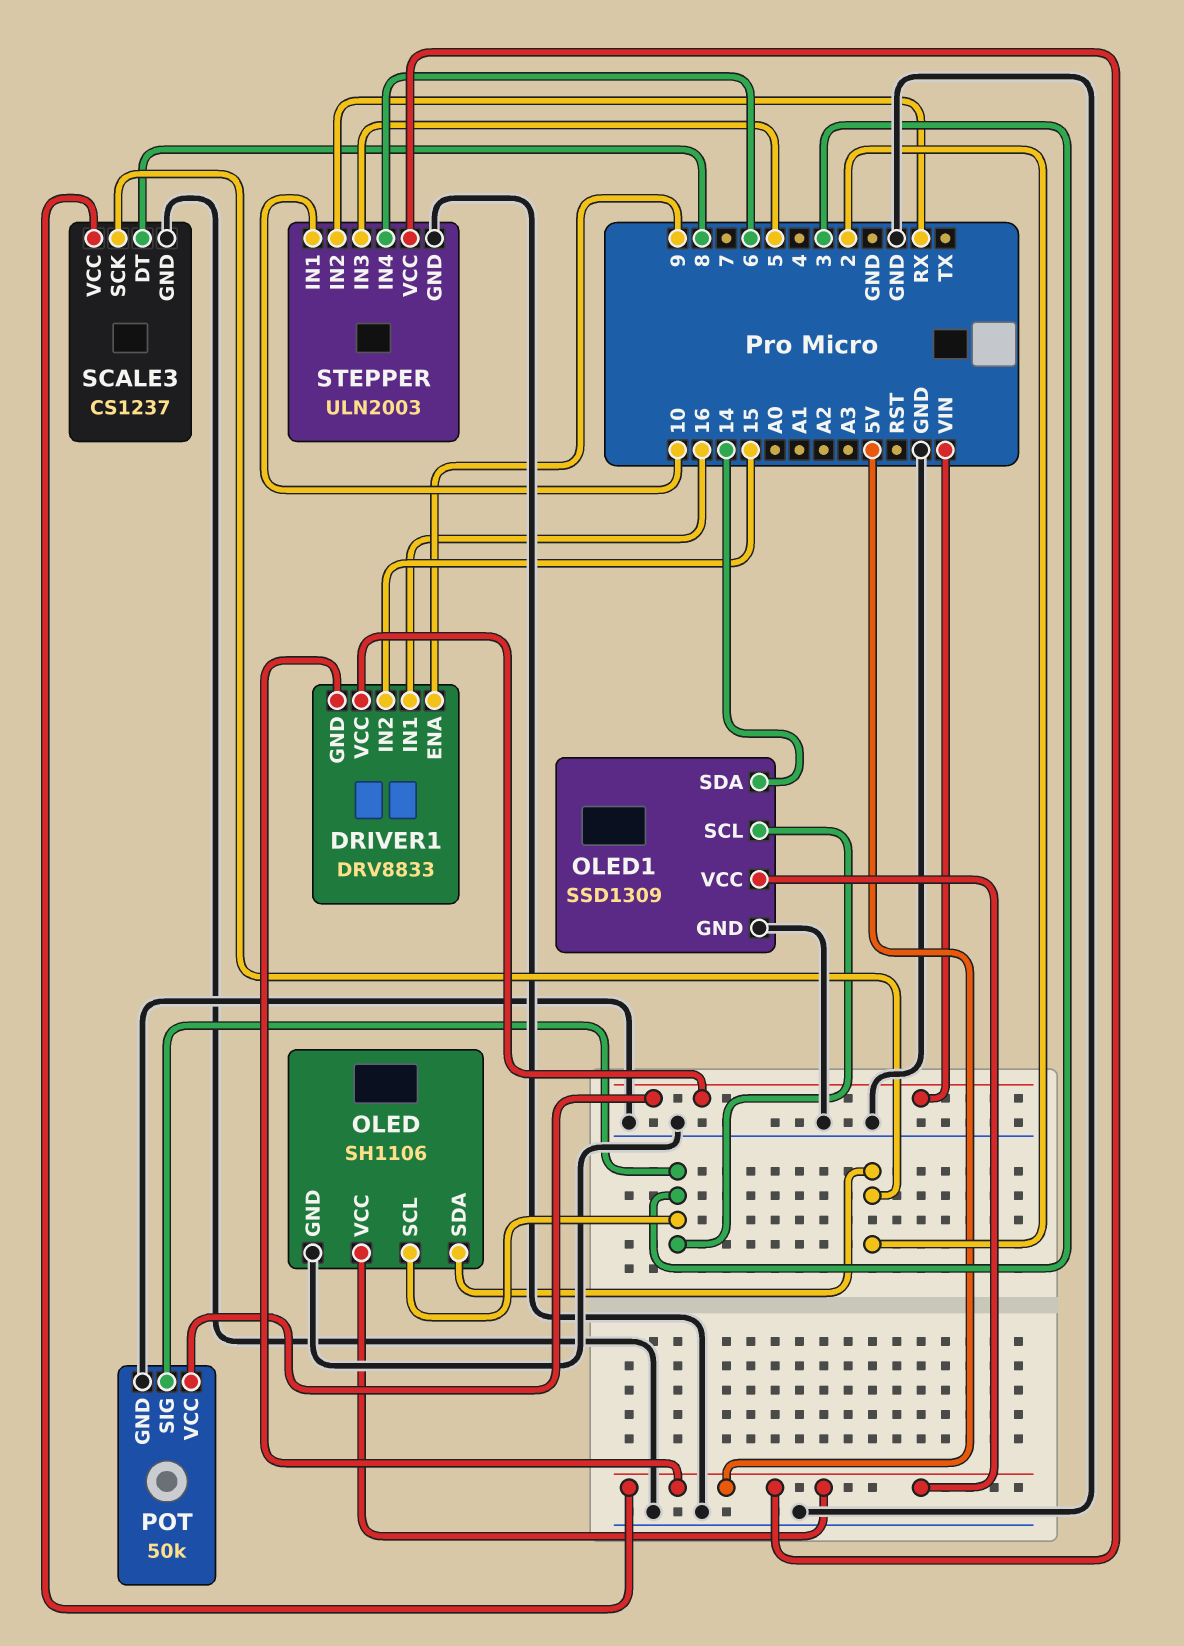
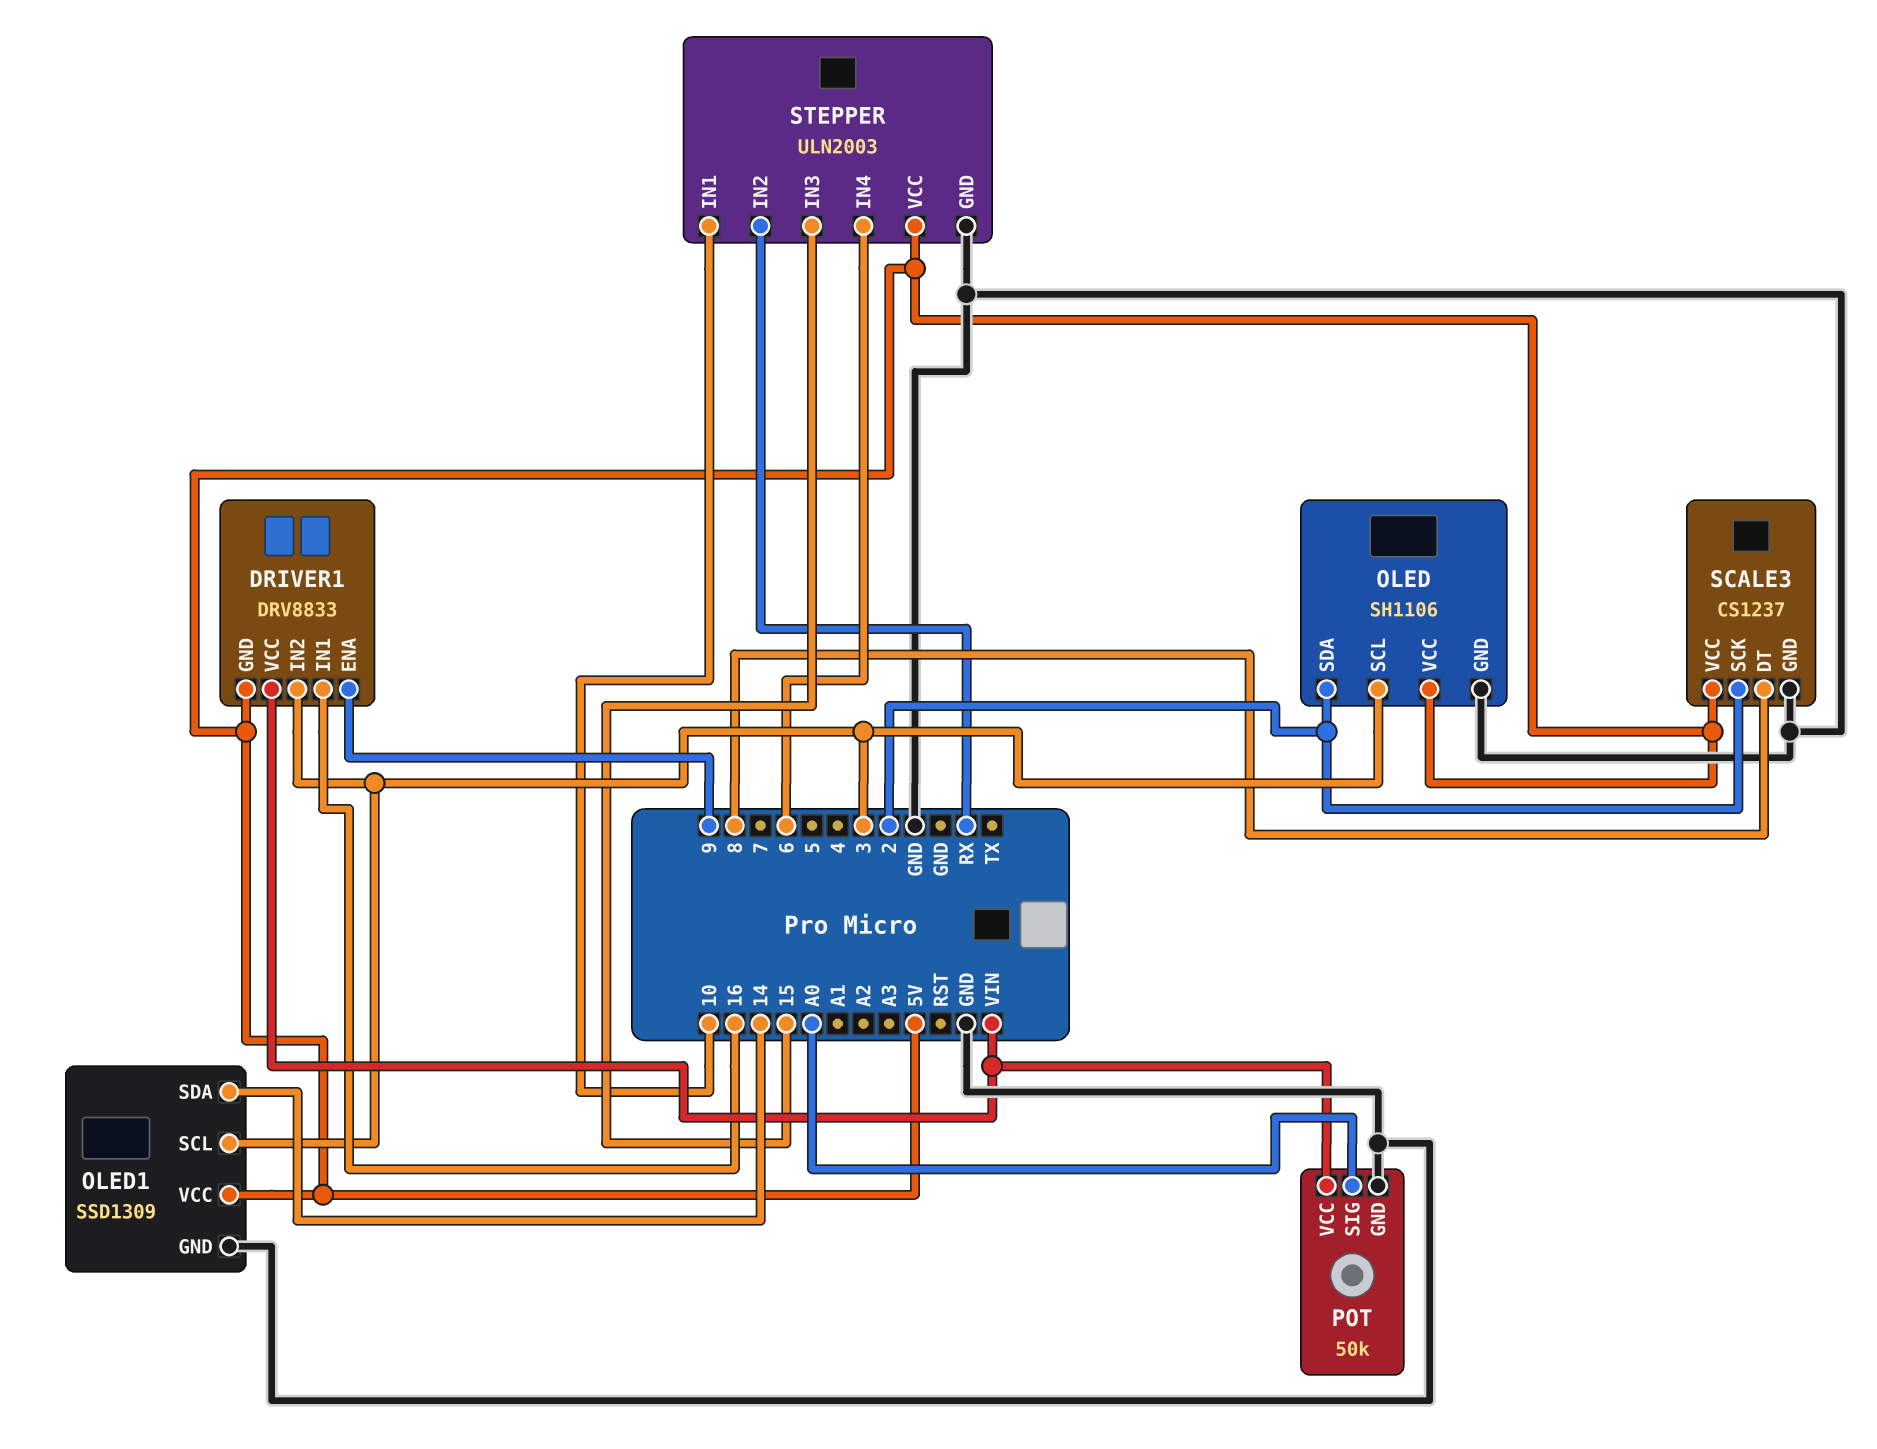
DRIVER1 pin IN2: 15 -> 3
POT pin SIG: 3 -> A0
STEPPER pin IN3: 5 -> 15

